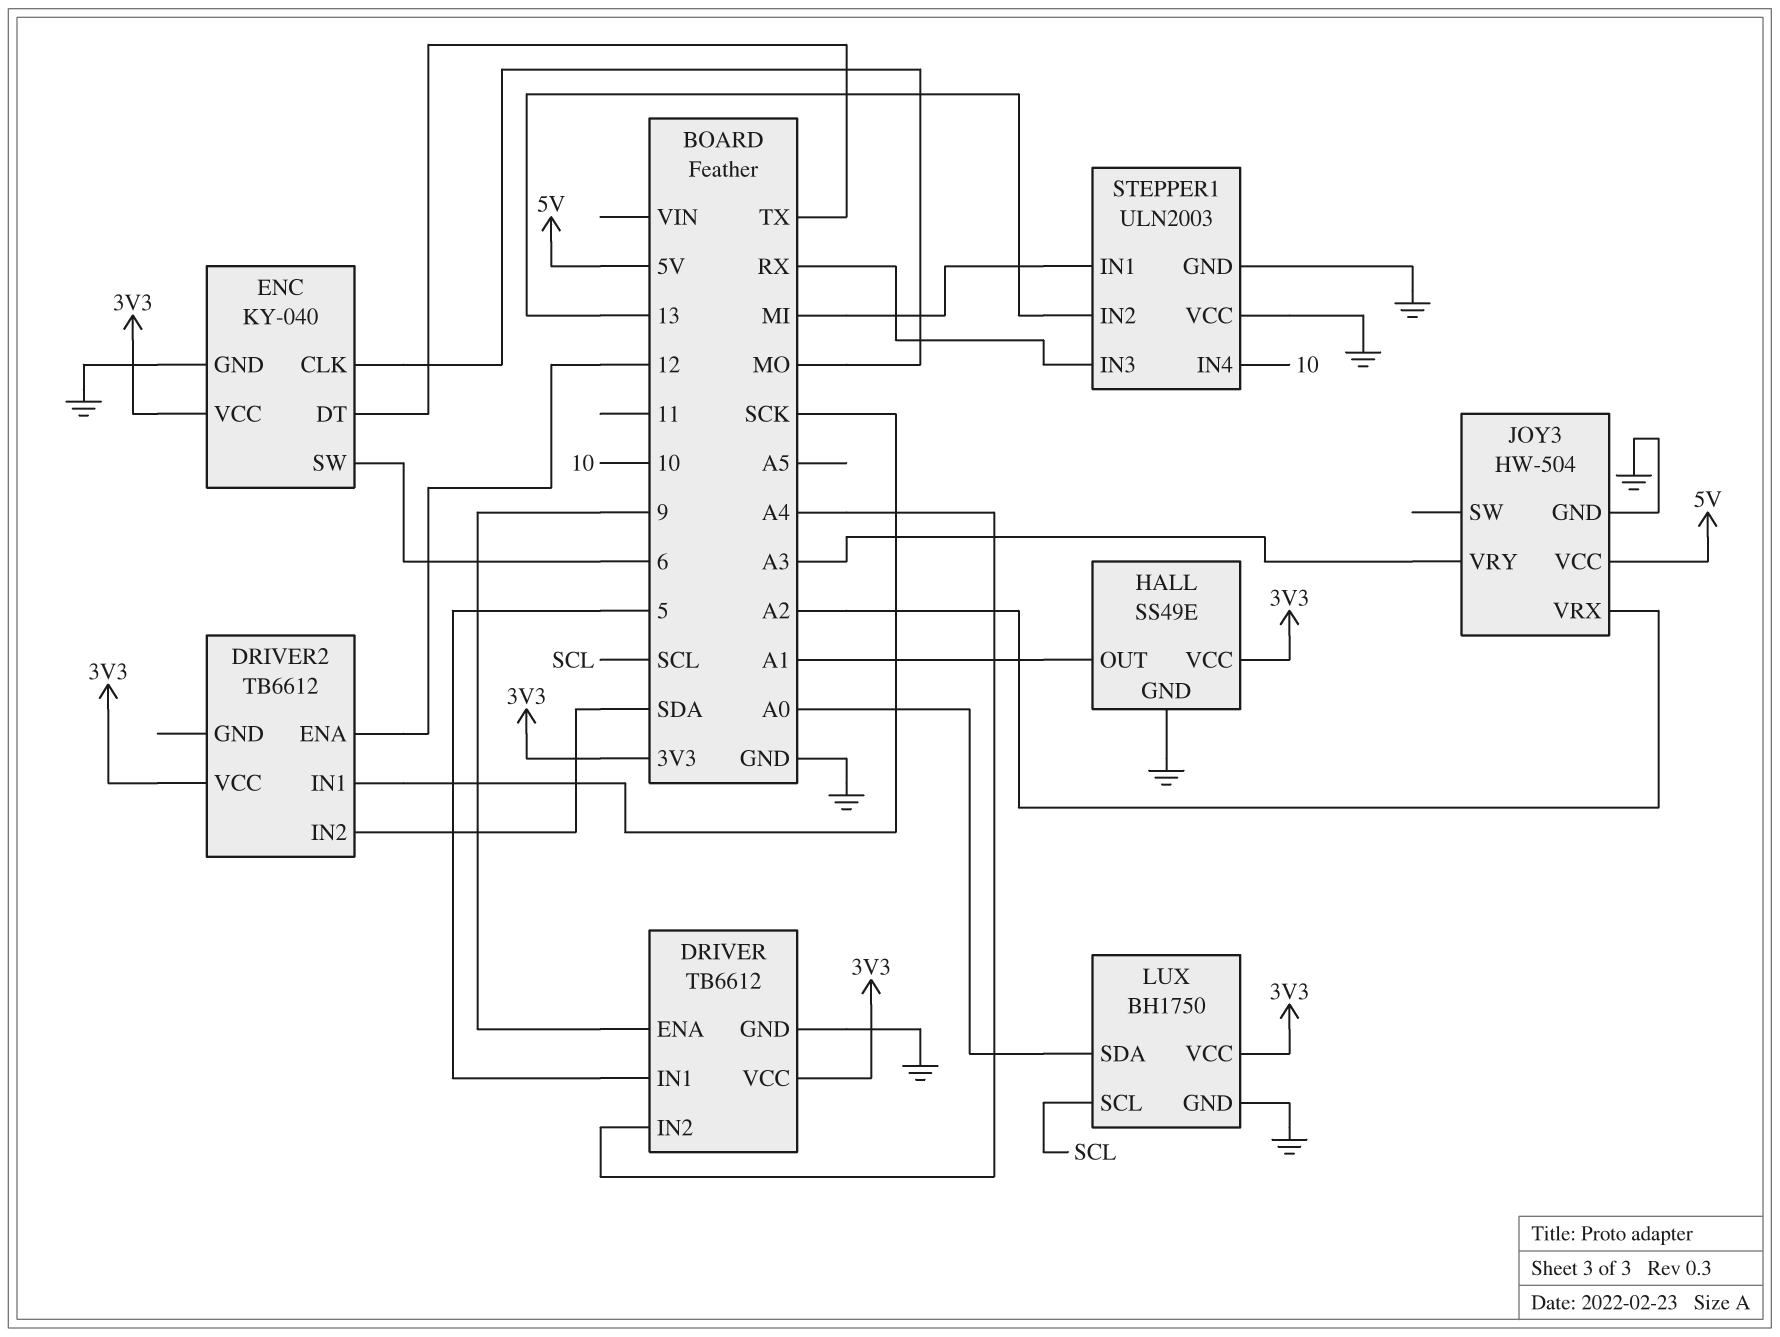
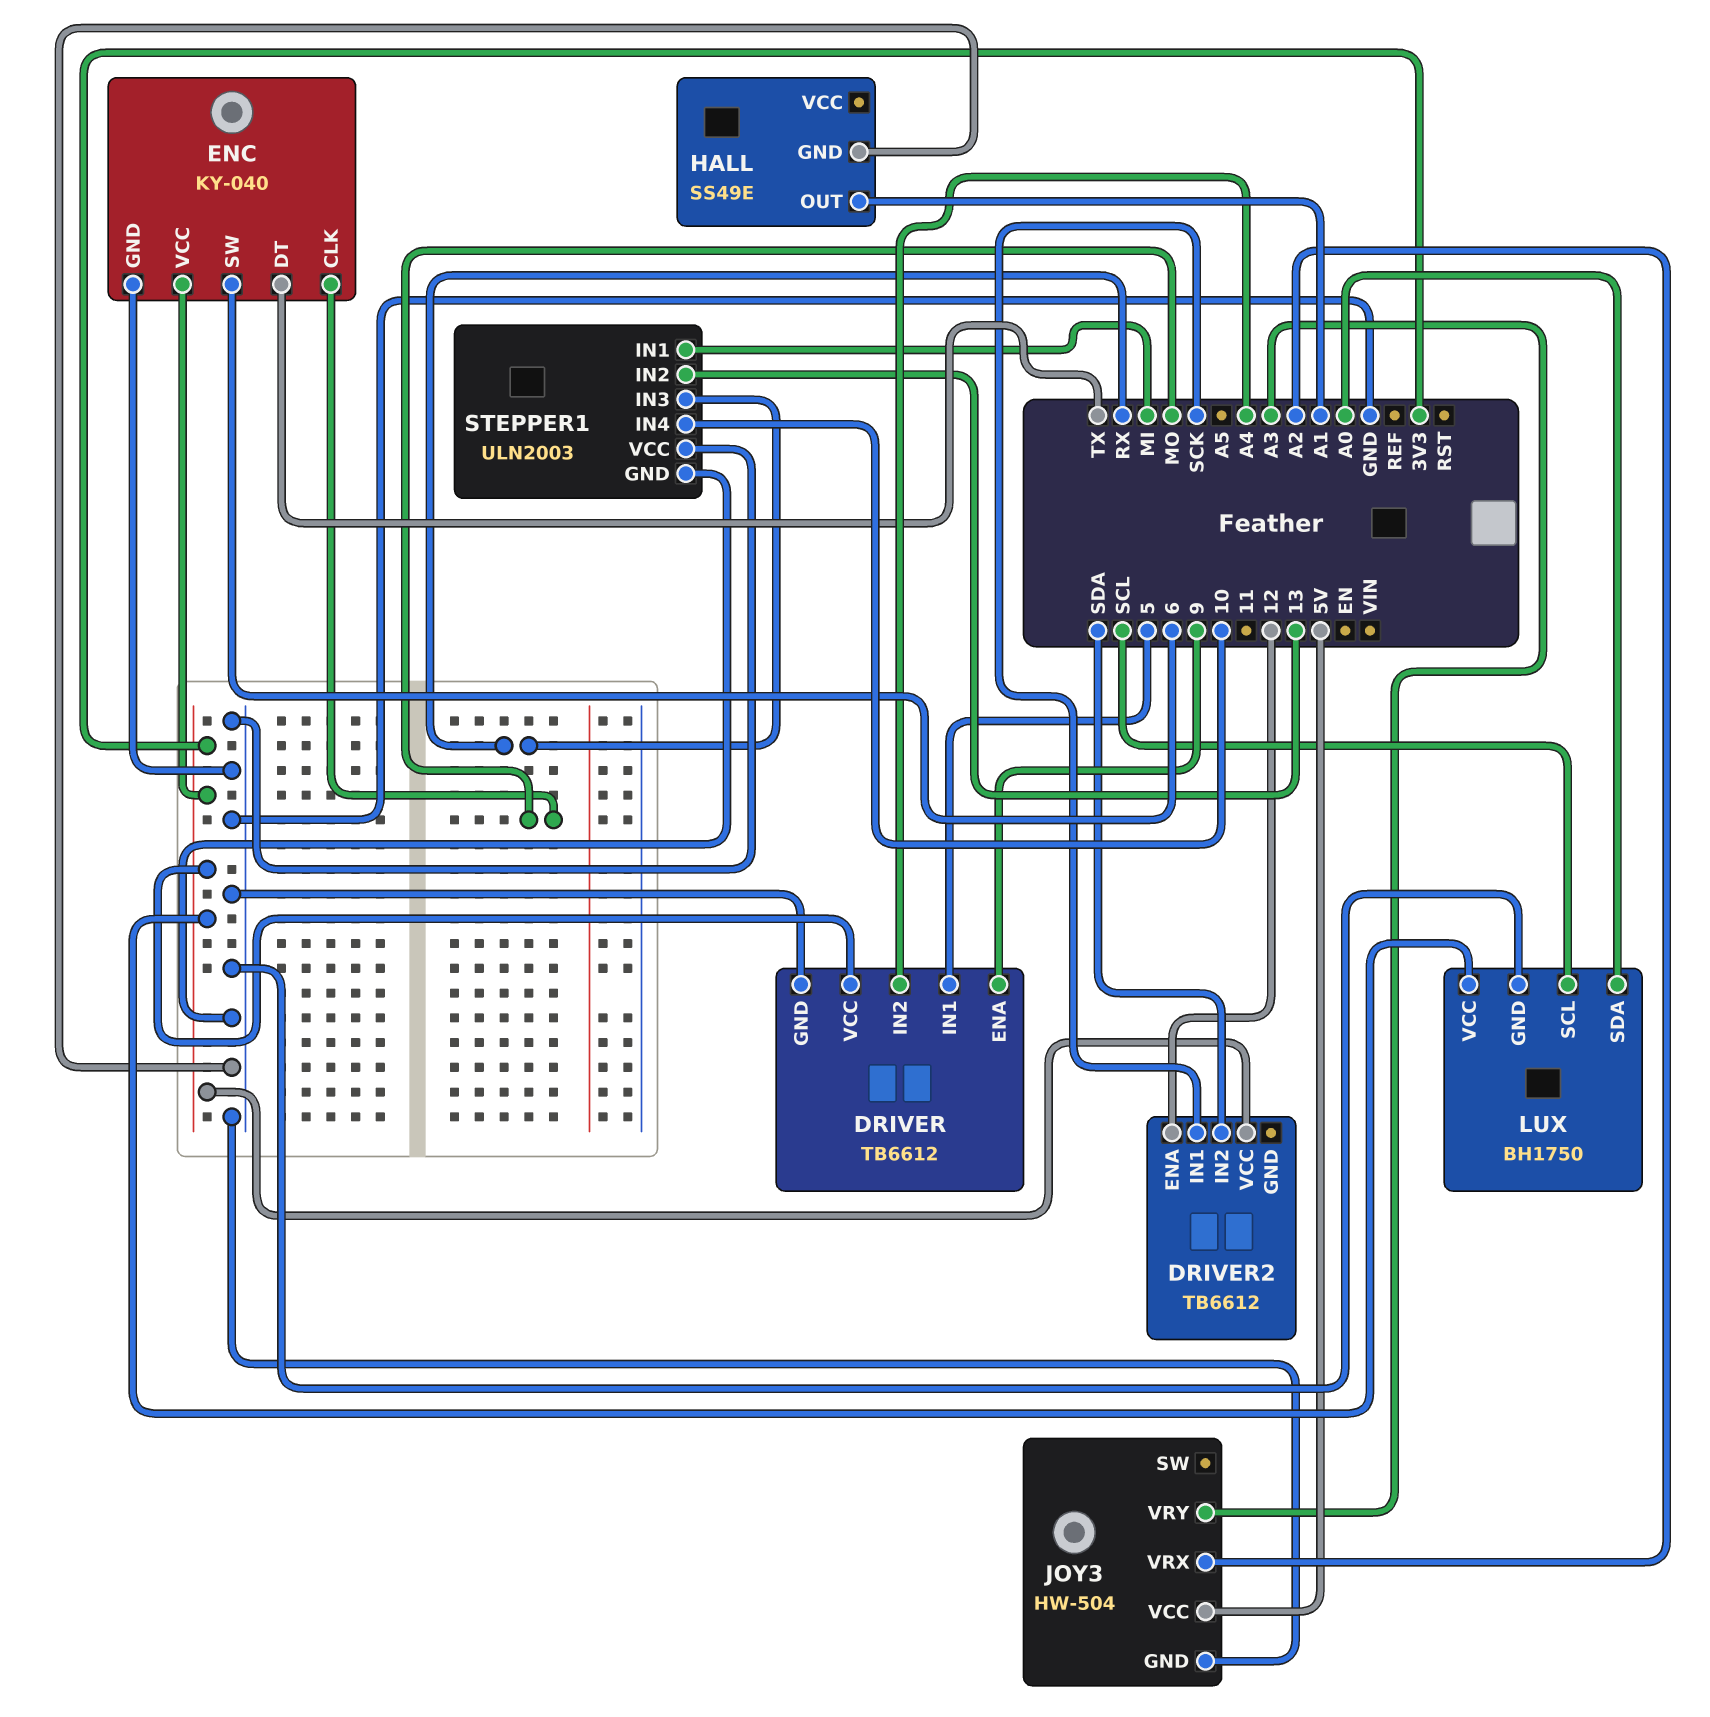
HALL pin VCC: 3V3 -> none

